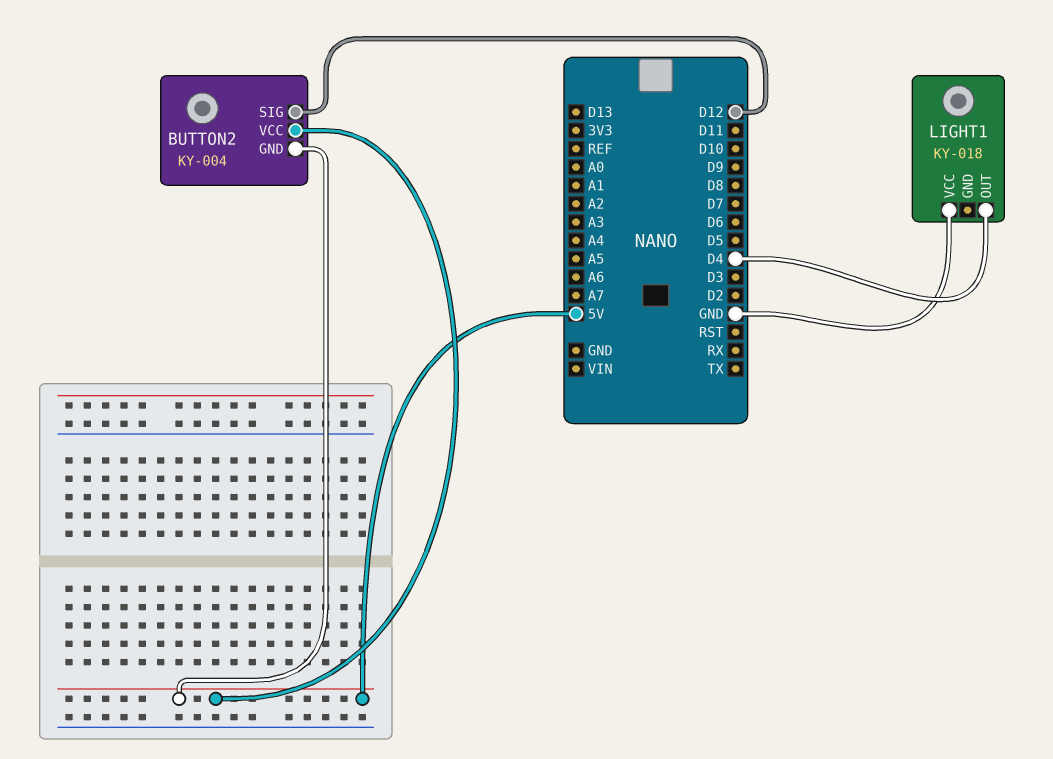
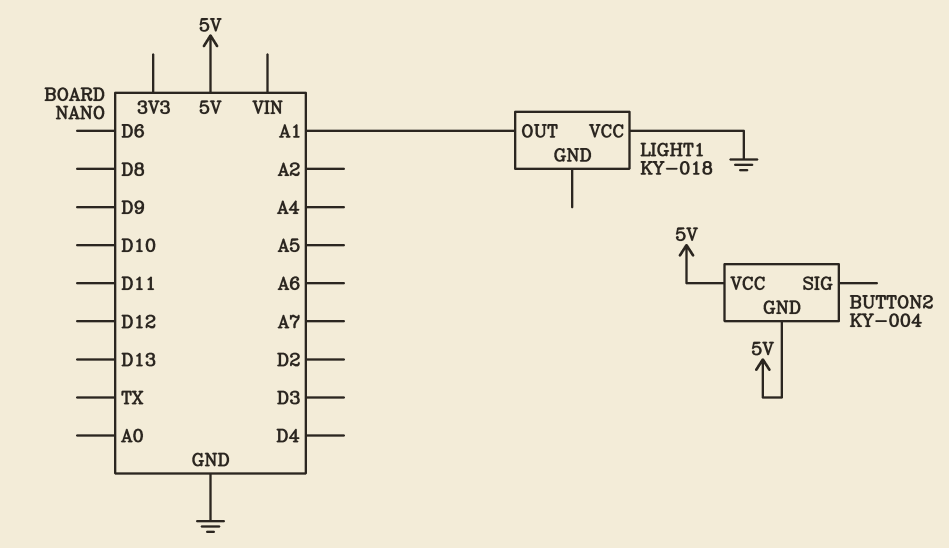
BUTTON2 pin SIG: D12 -> none
LIGHT1 pin OUT: D4 -> A1

